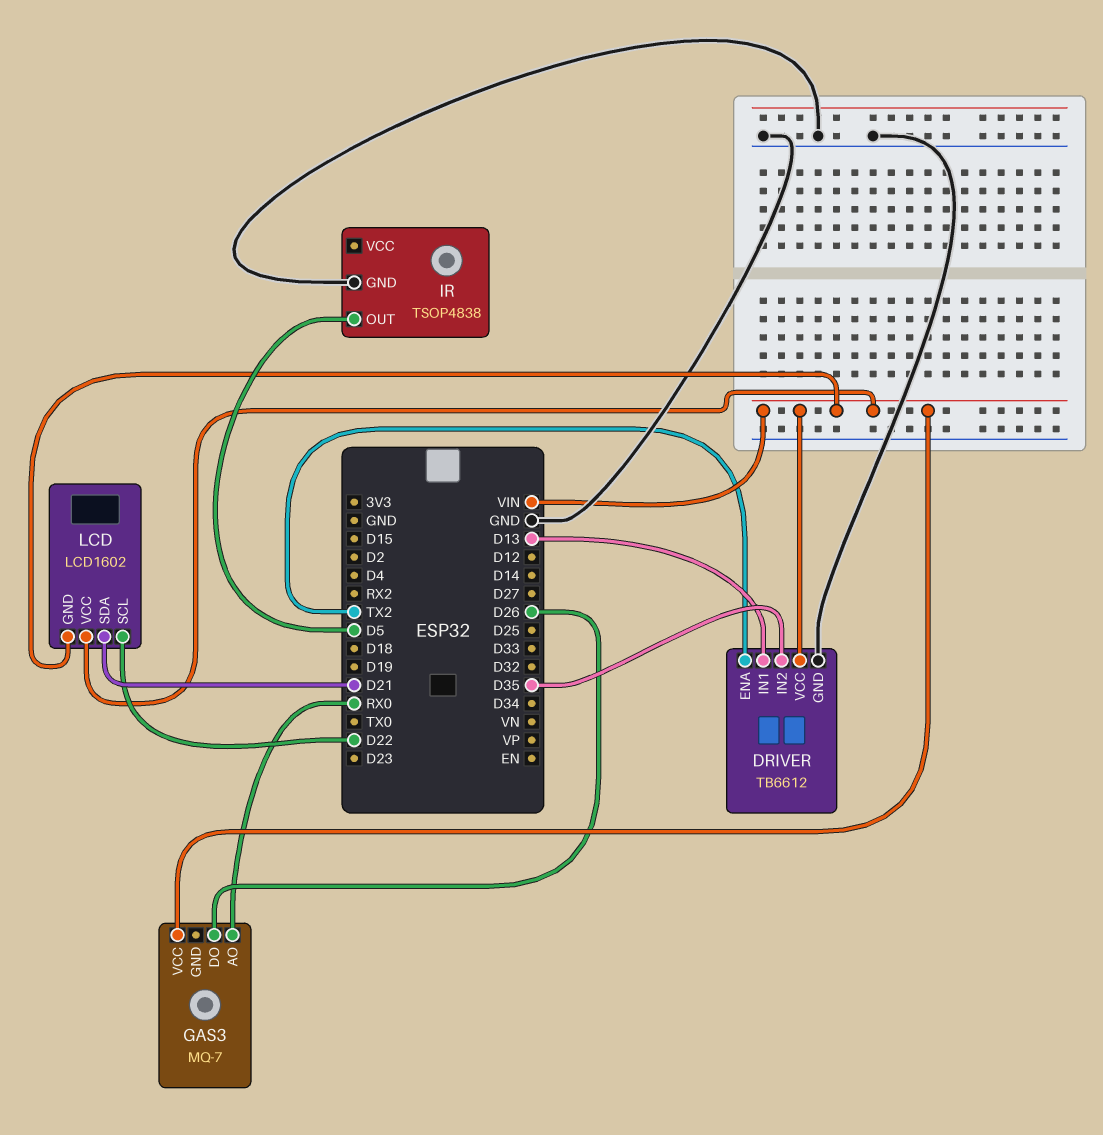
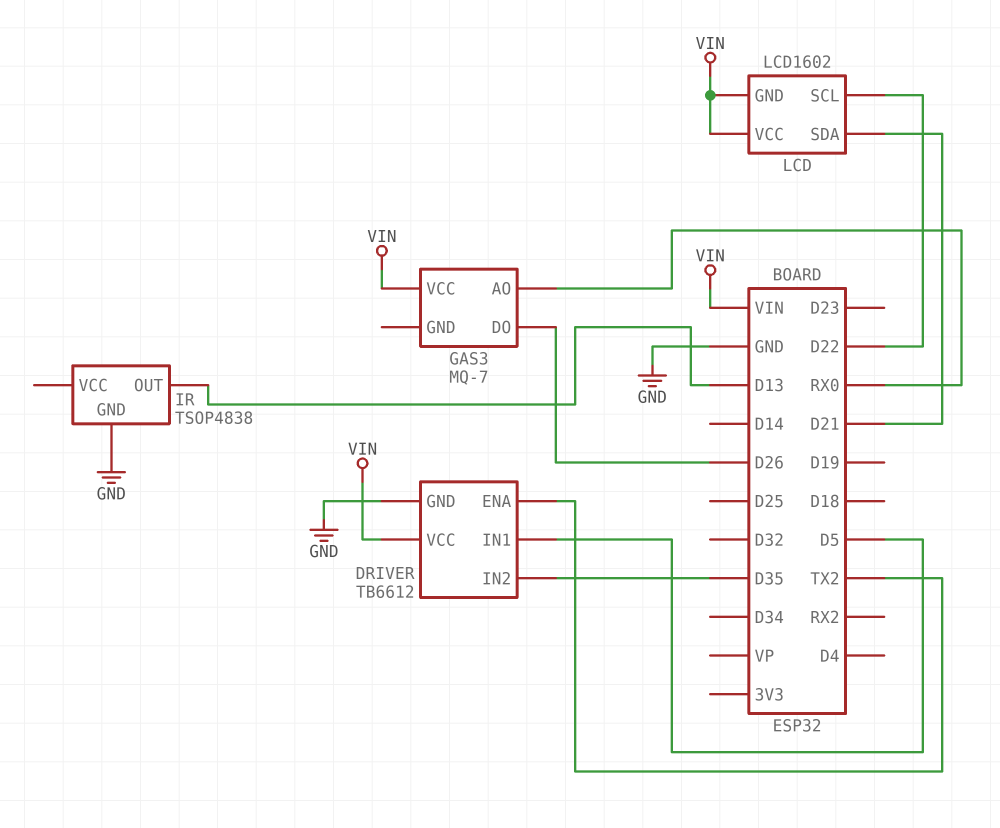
DRIVER pin IN1: D13 -> D5
IR pin OUT: D5 -> D13

